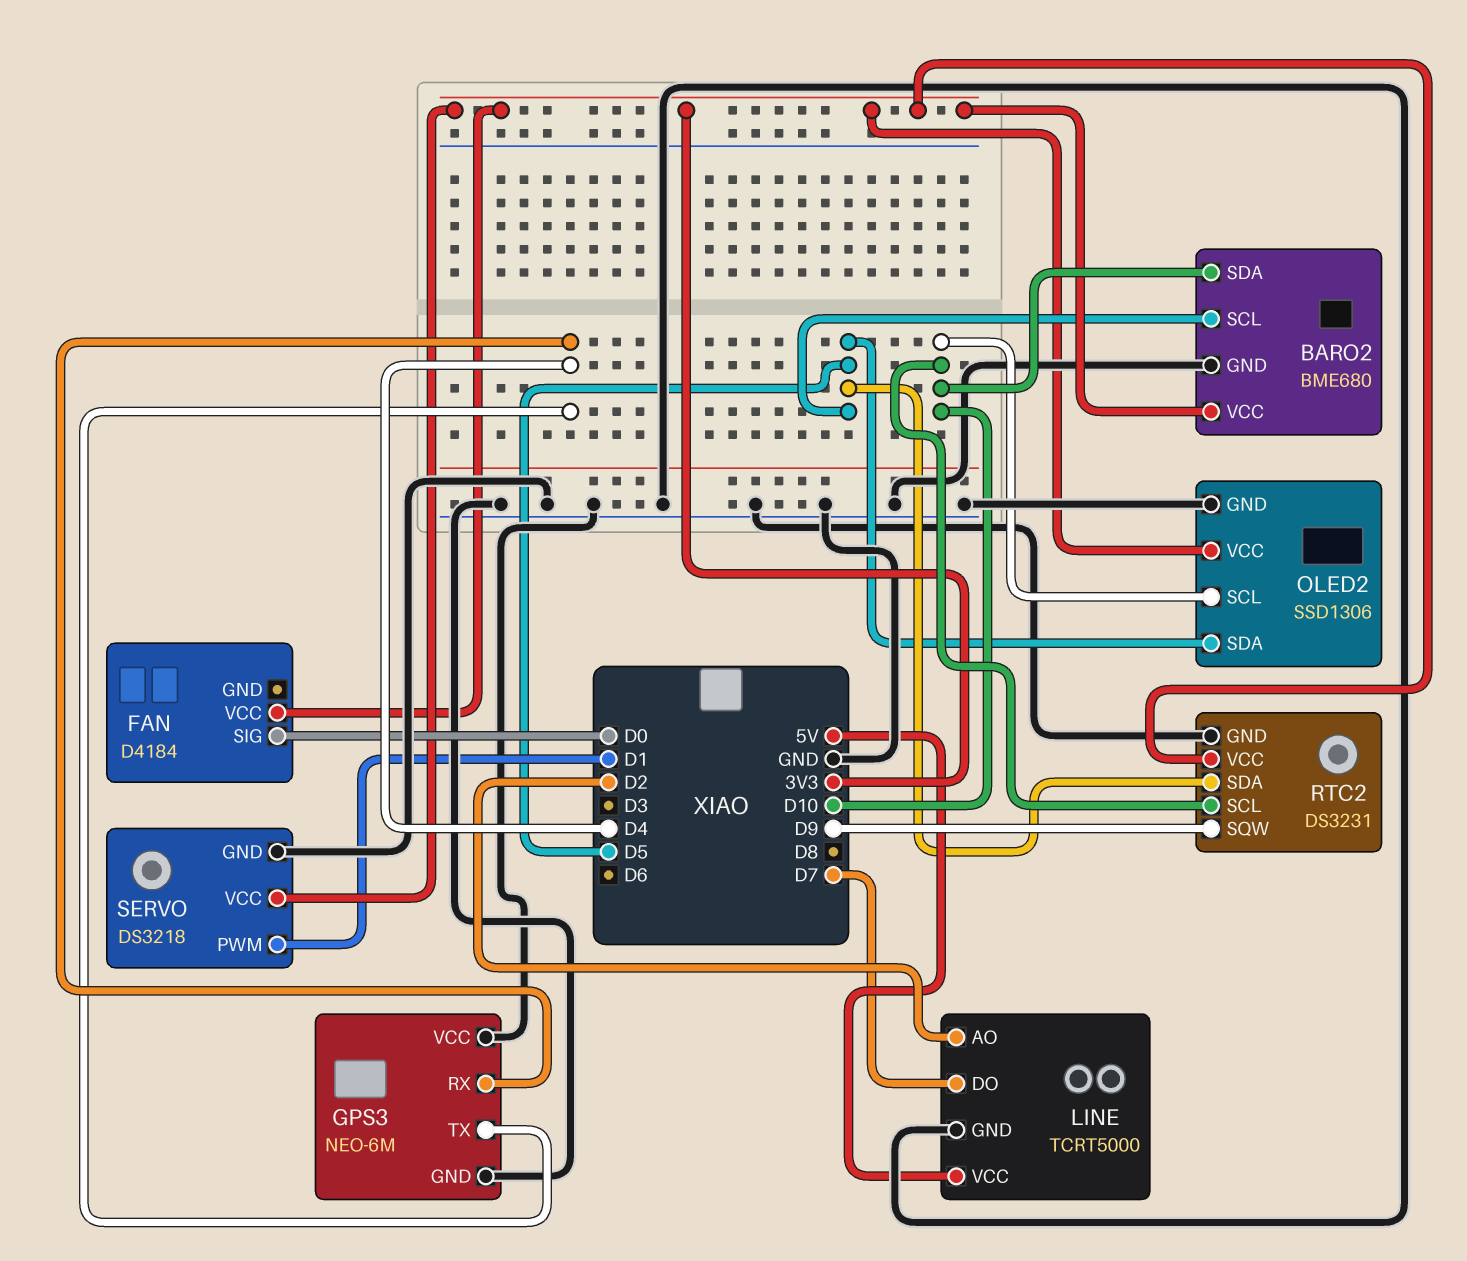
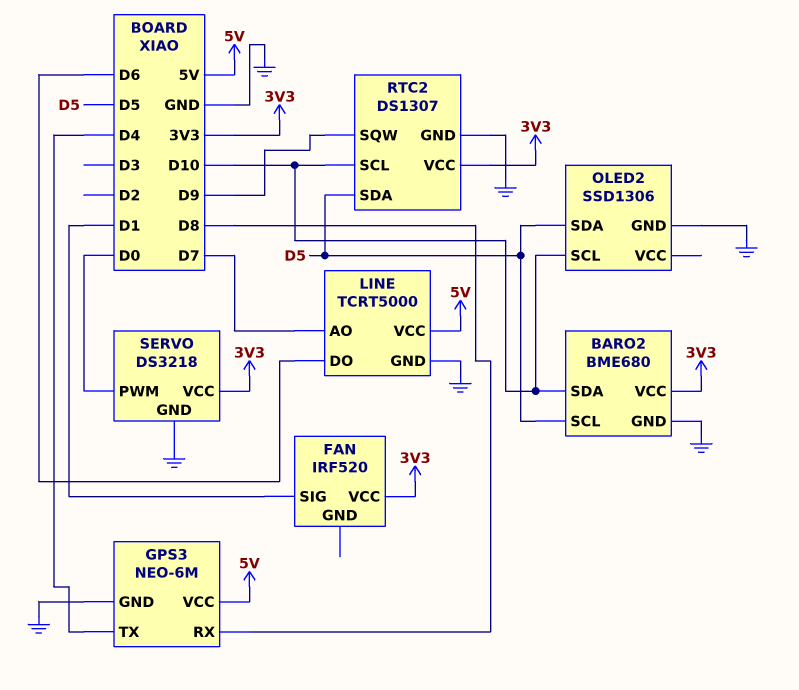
FAN: D4184 -> IRF520
FAN pin SIG: D0 -> D1
GPS3 pin RX: D4 -> D8
GPS3 pin VCC: GND -> 5V
LINE pin AO: D2 -> D7
LINE pin DO: D7 -> D6
OLED2 pin VCC: 3V3 -> none
RTC2: DS3231 -> DS1307
SERVO pin PWM: D1 -> D0

